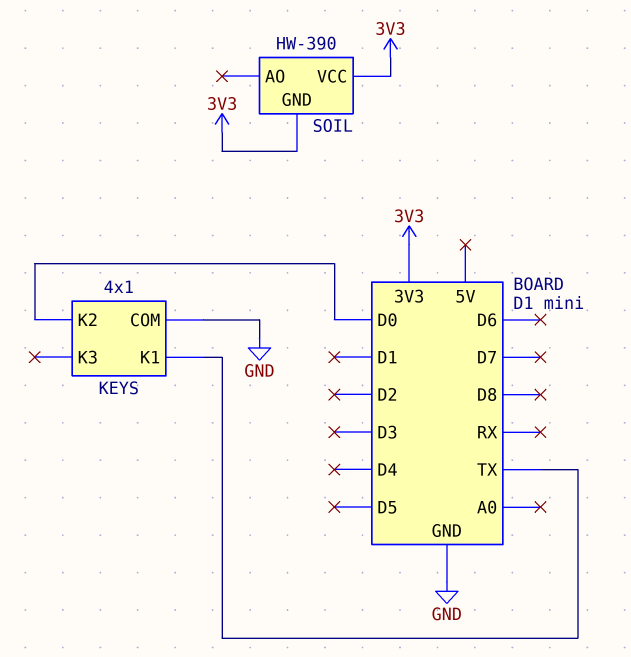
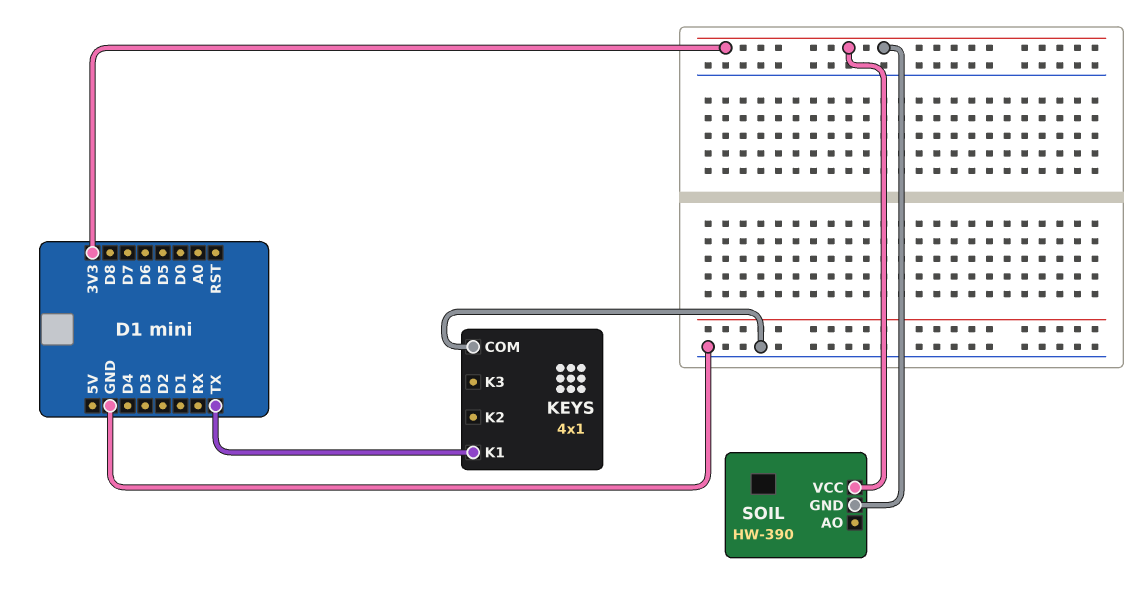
KEYS pin K2: D0 -> none

